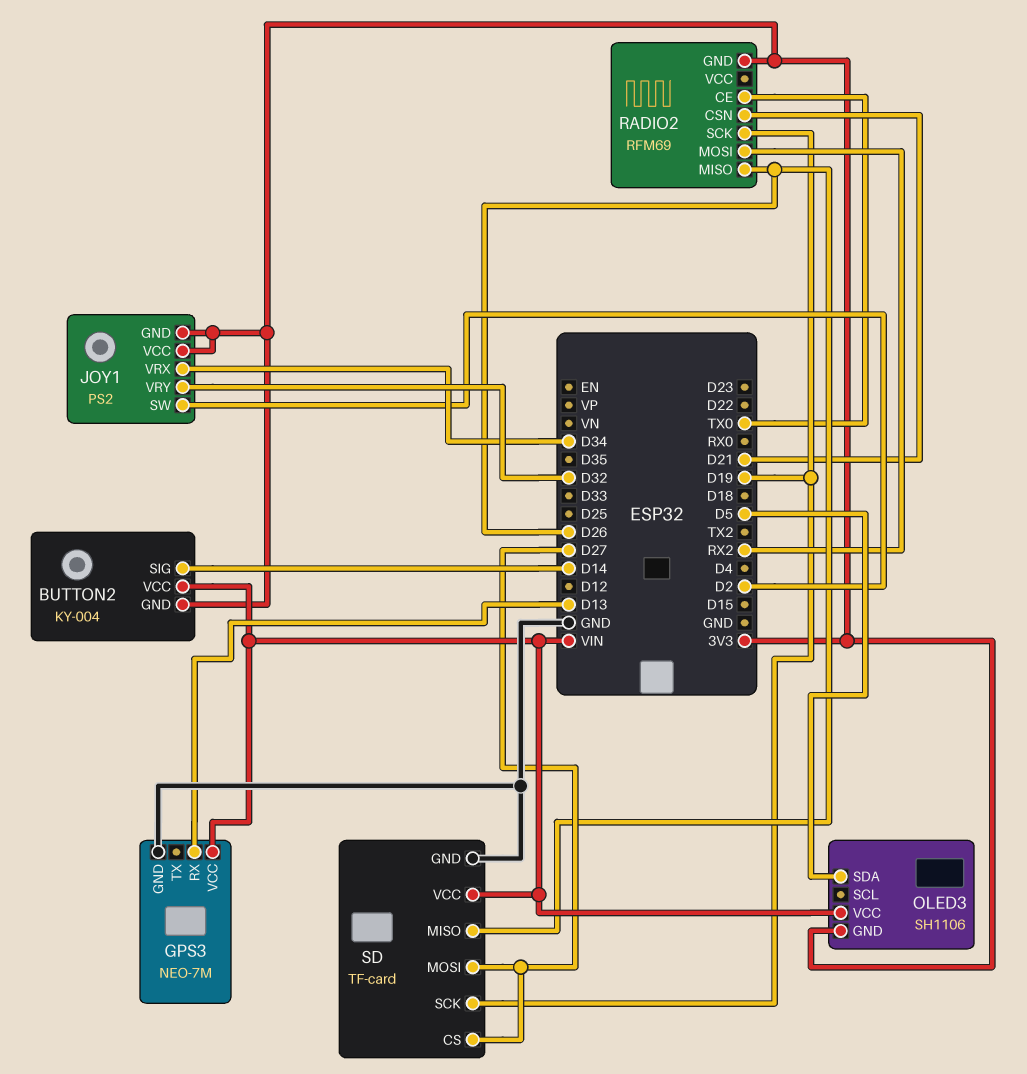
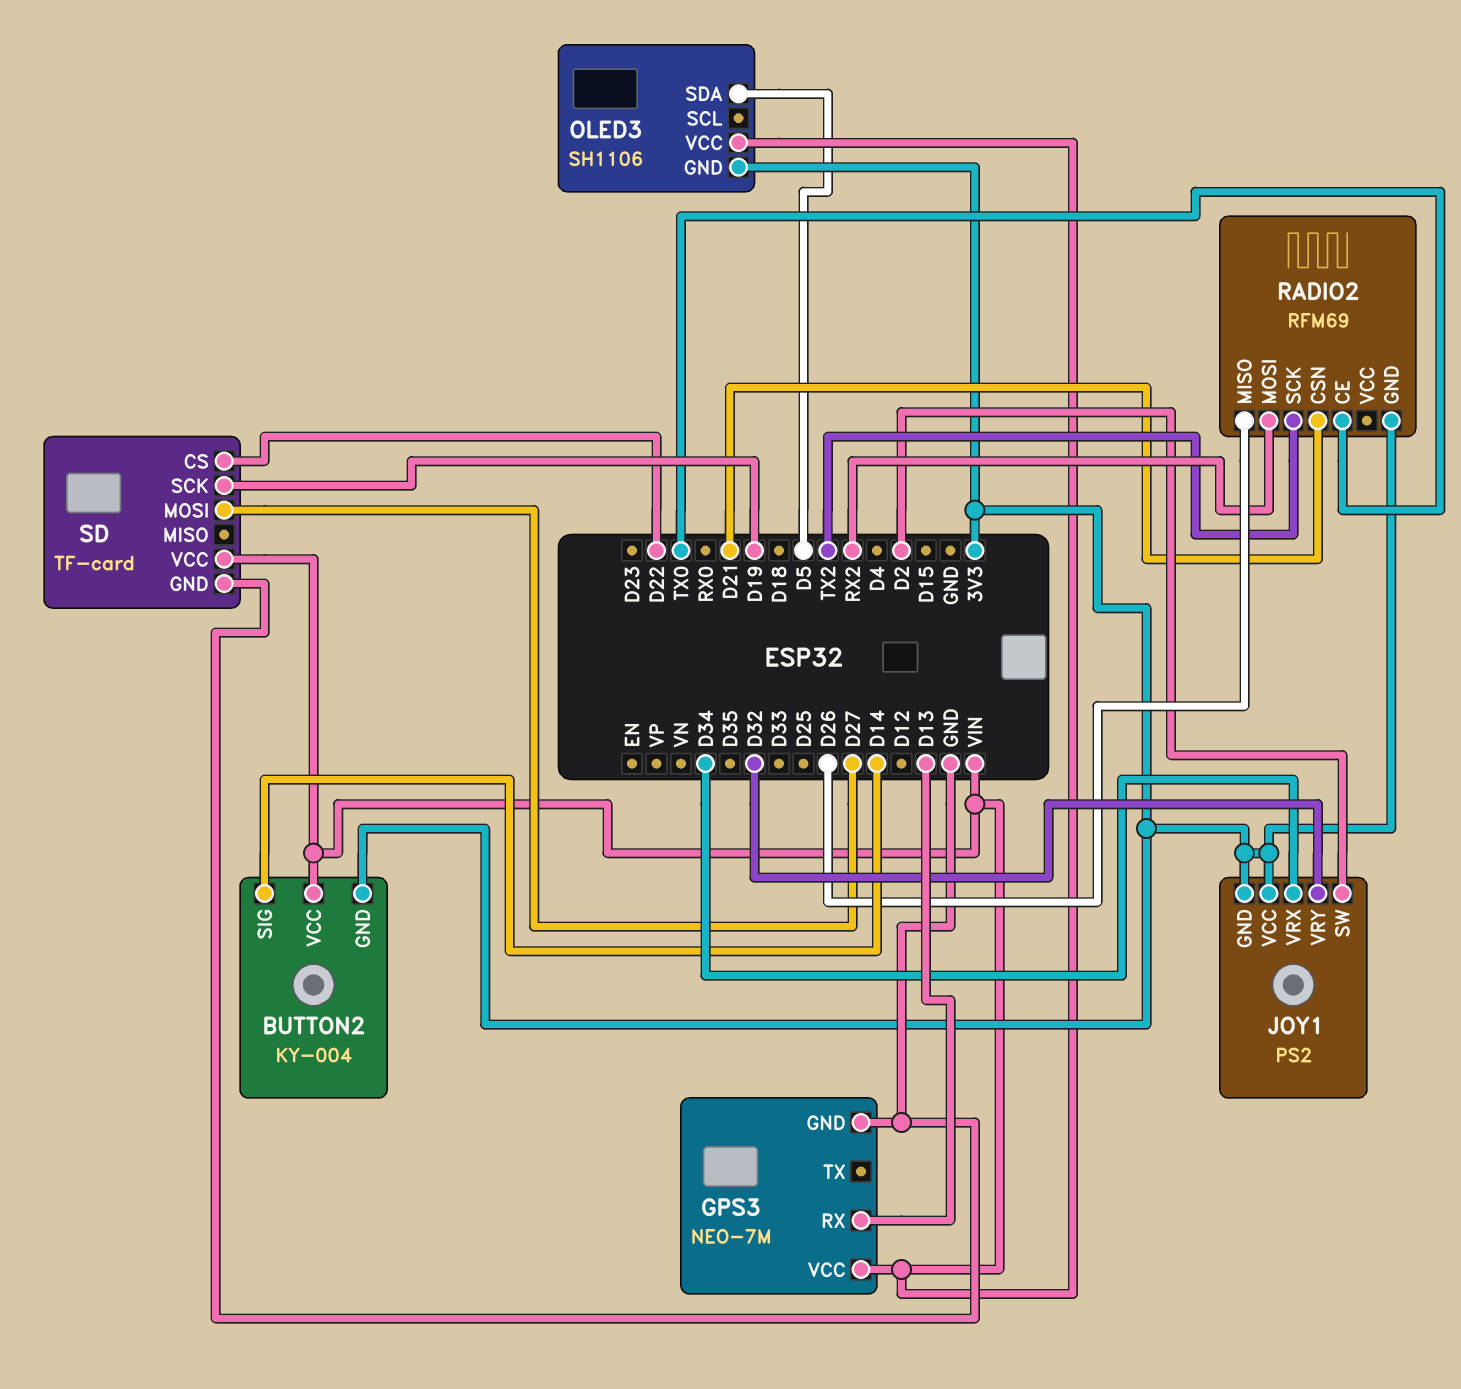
RADIO2 pin SCK: D19 -> TX2
SD pin CS: D27 -> D22
SD pin MISO: D26 -> none

